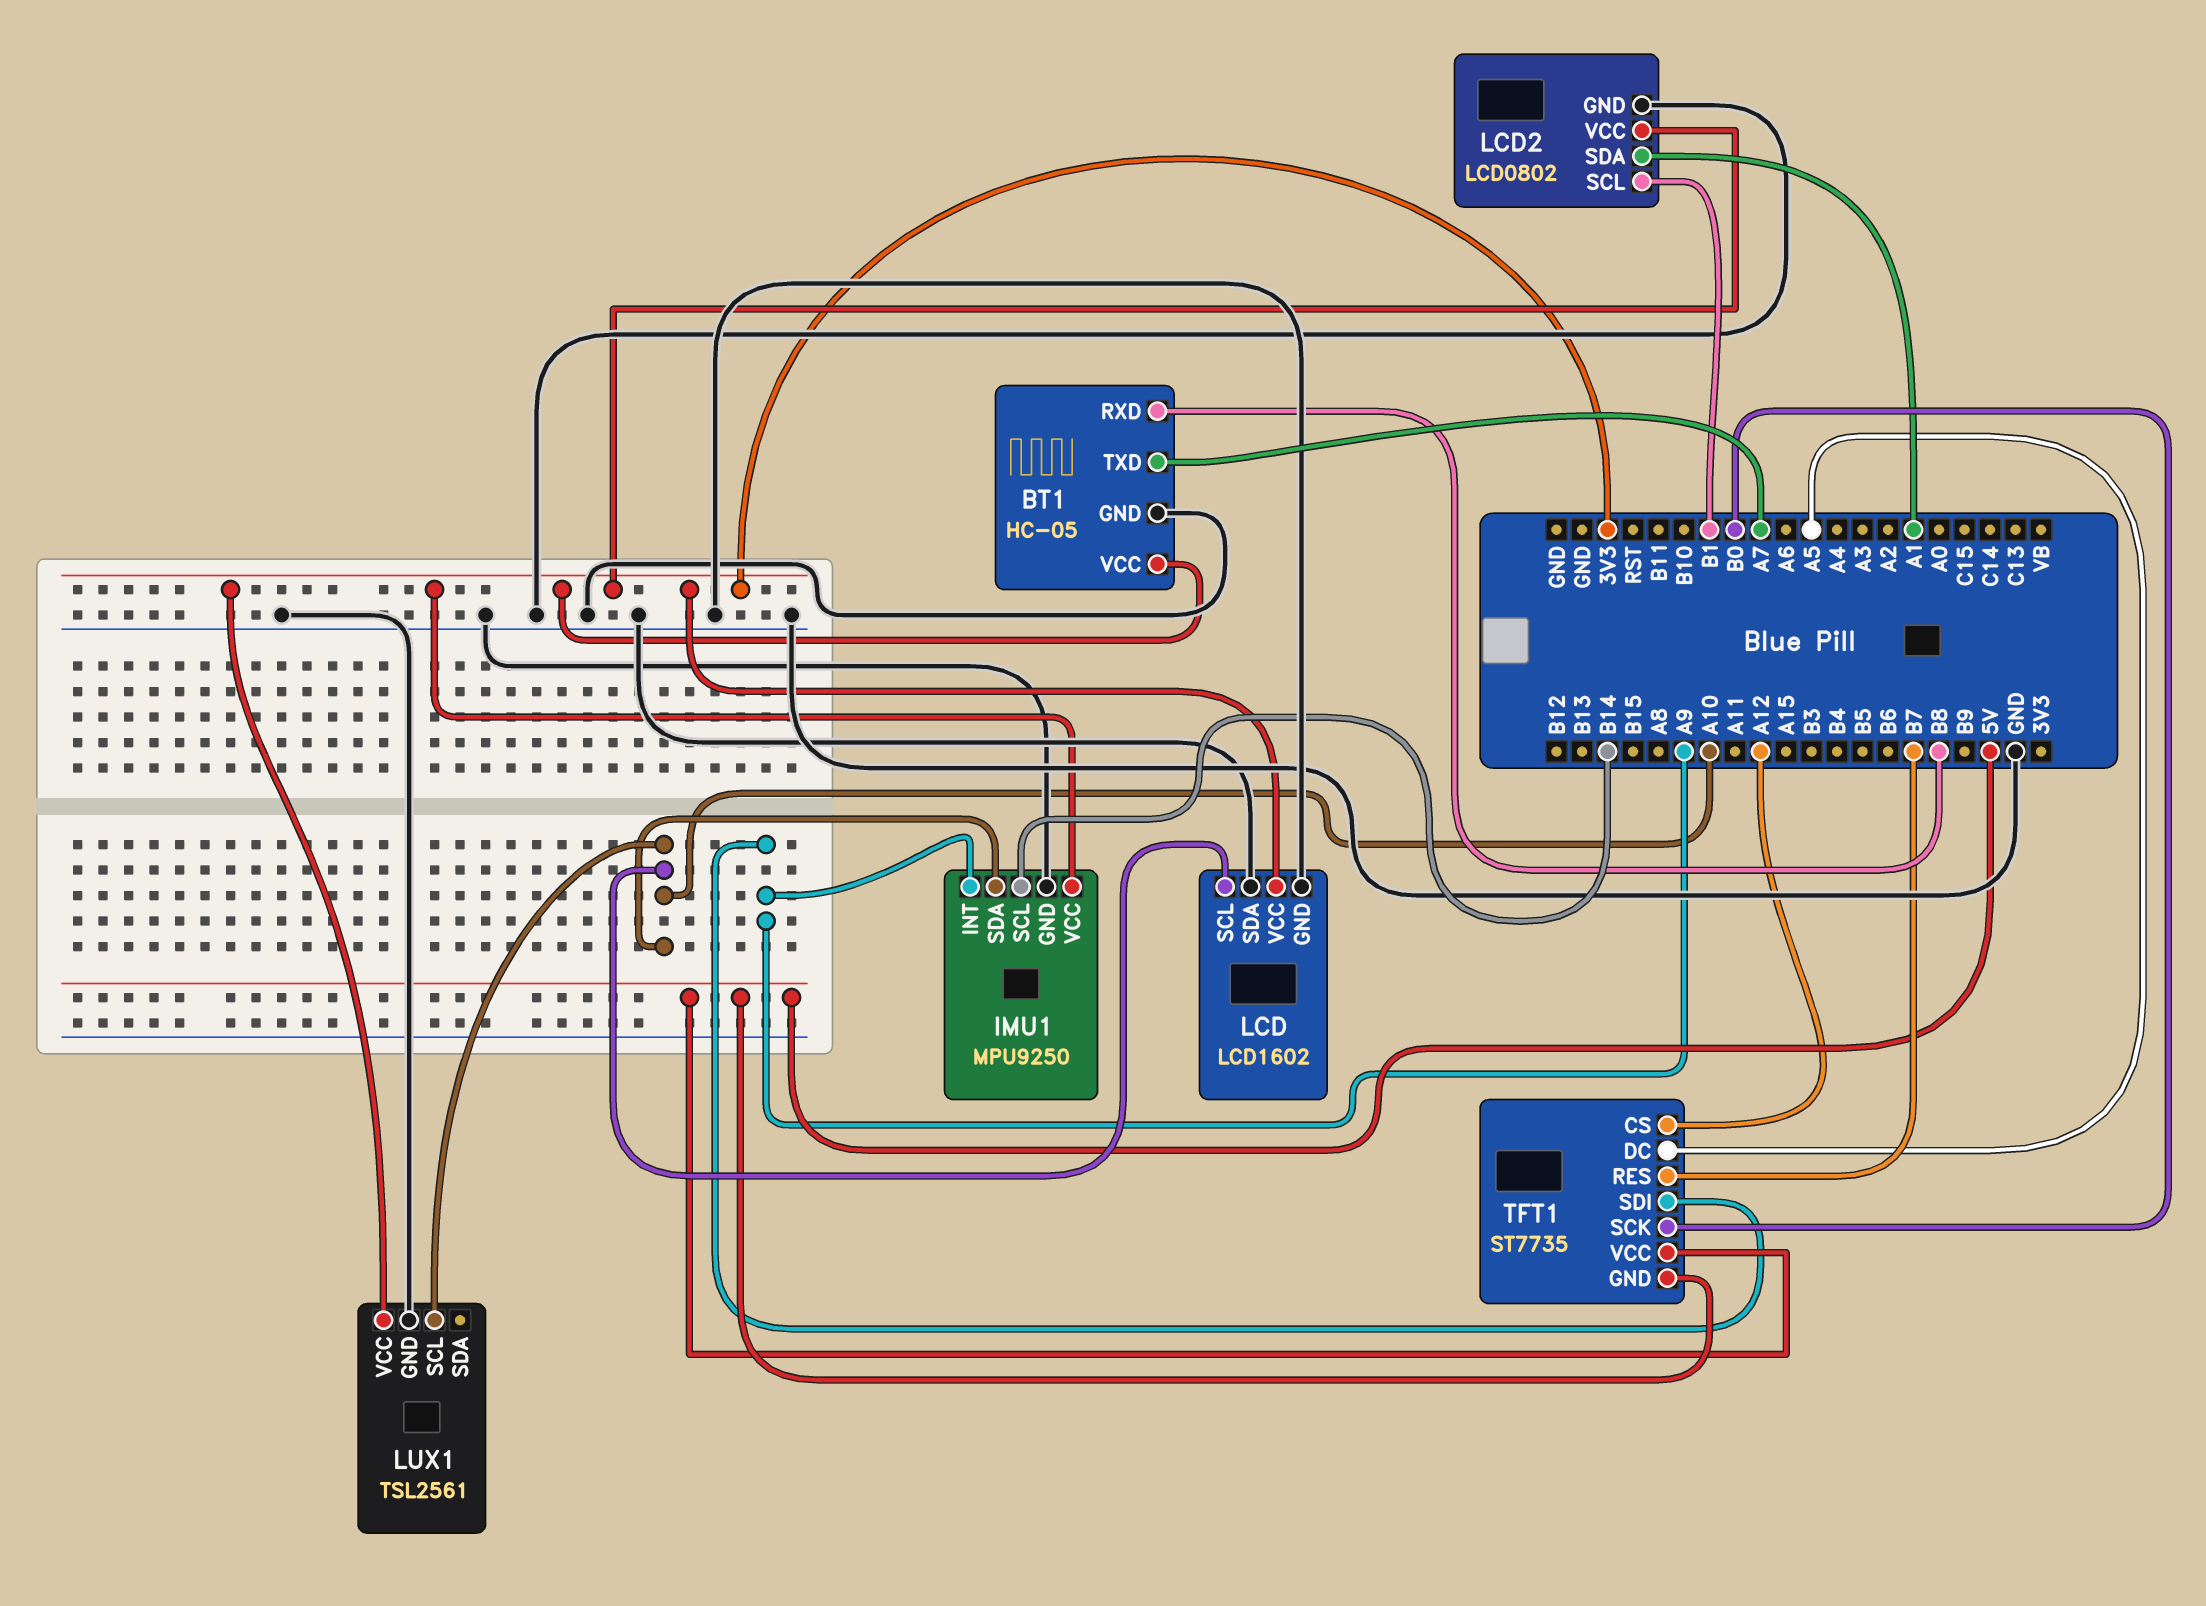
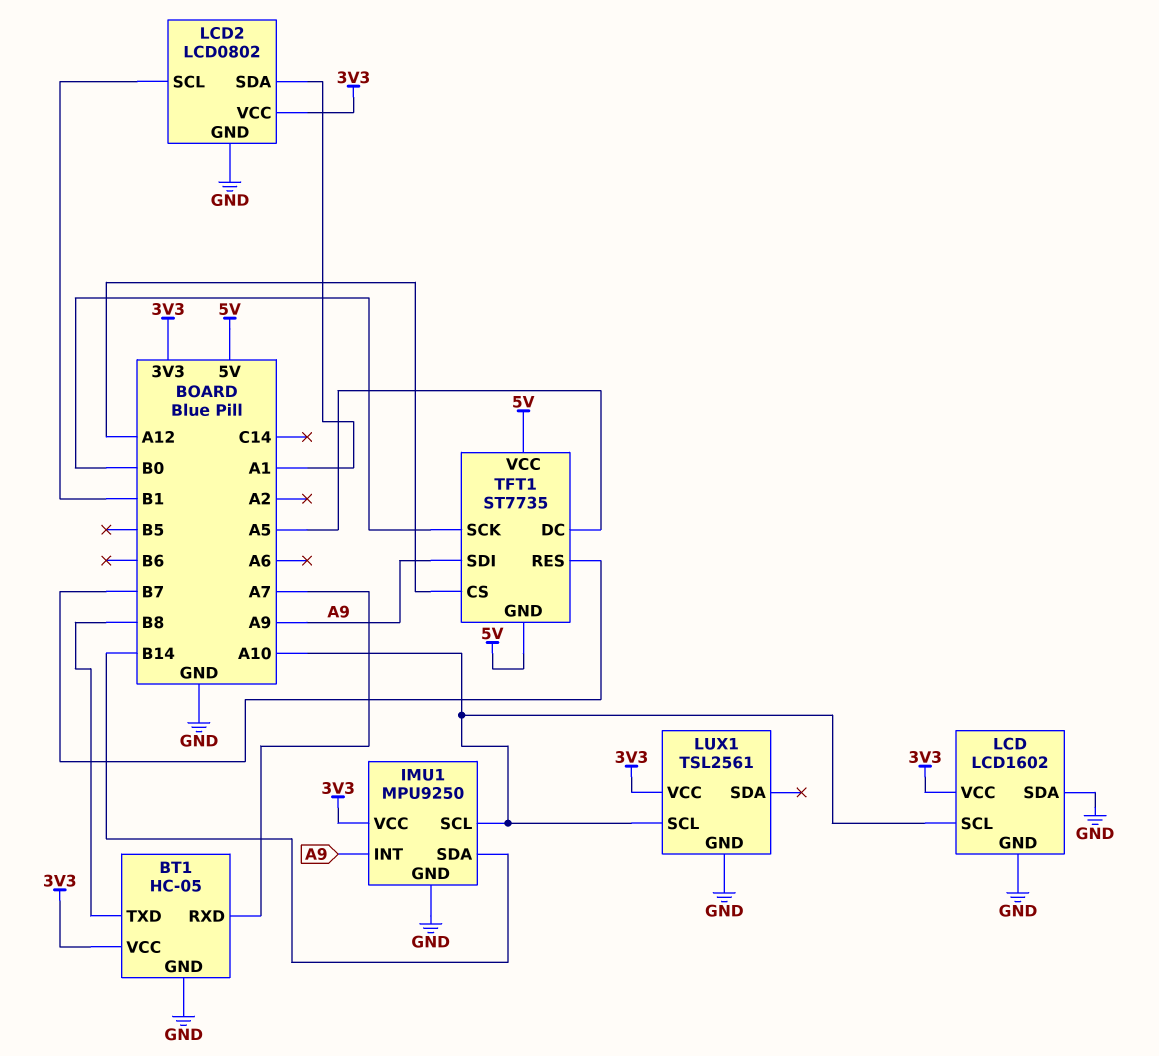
BT1 pin RXD: B8 -> A7
BT1 pin TXD: A7 -> B8
IMU1 pin SCL: B14 -> A10
IMU1 pin SDA: A10 -> B14

